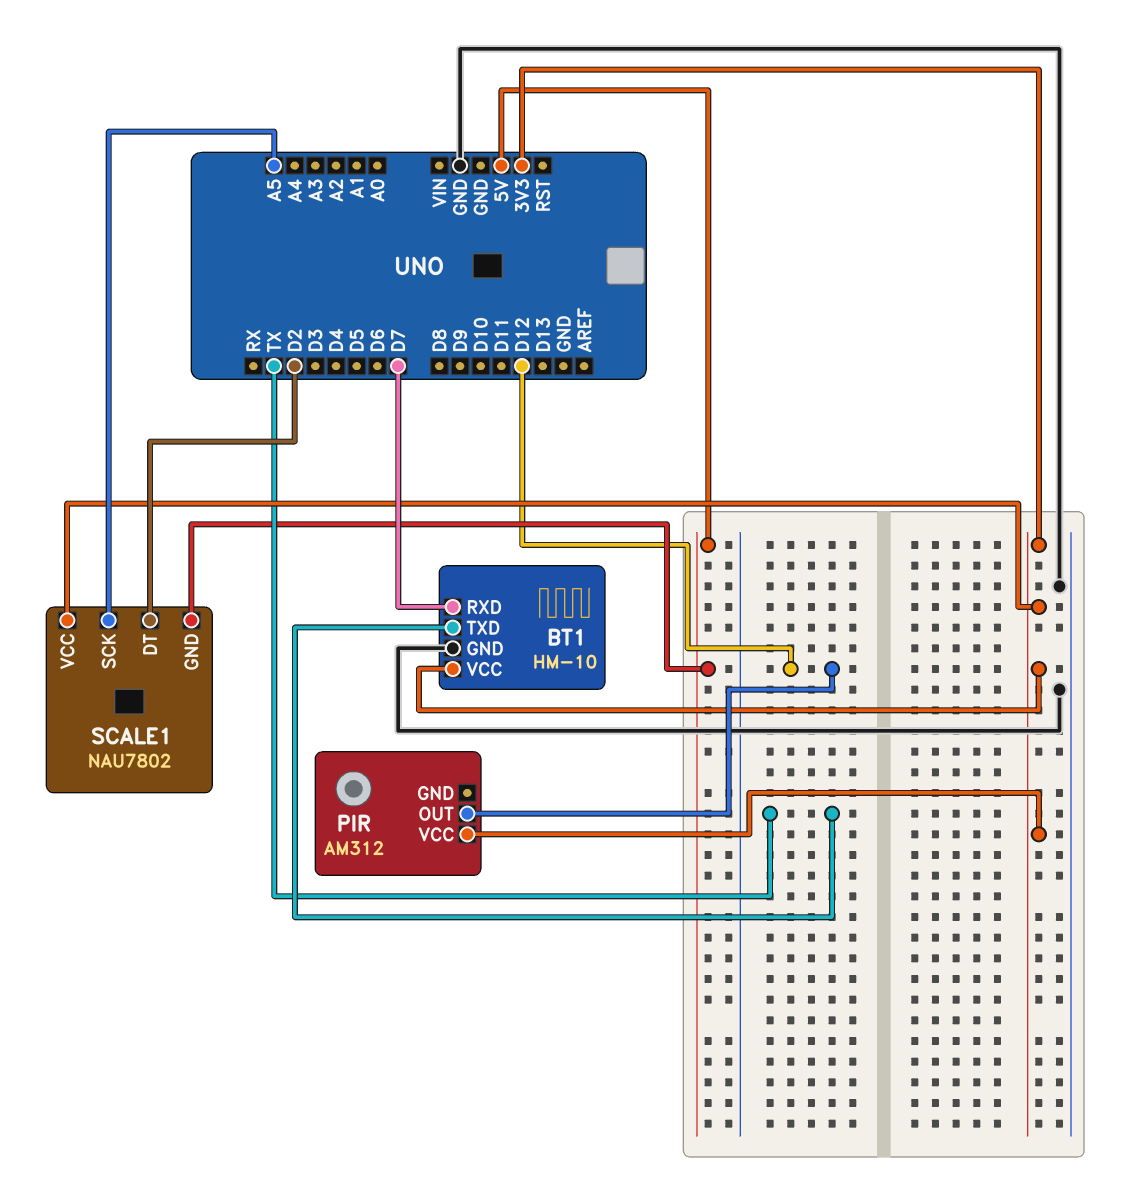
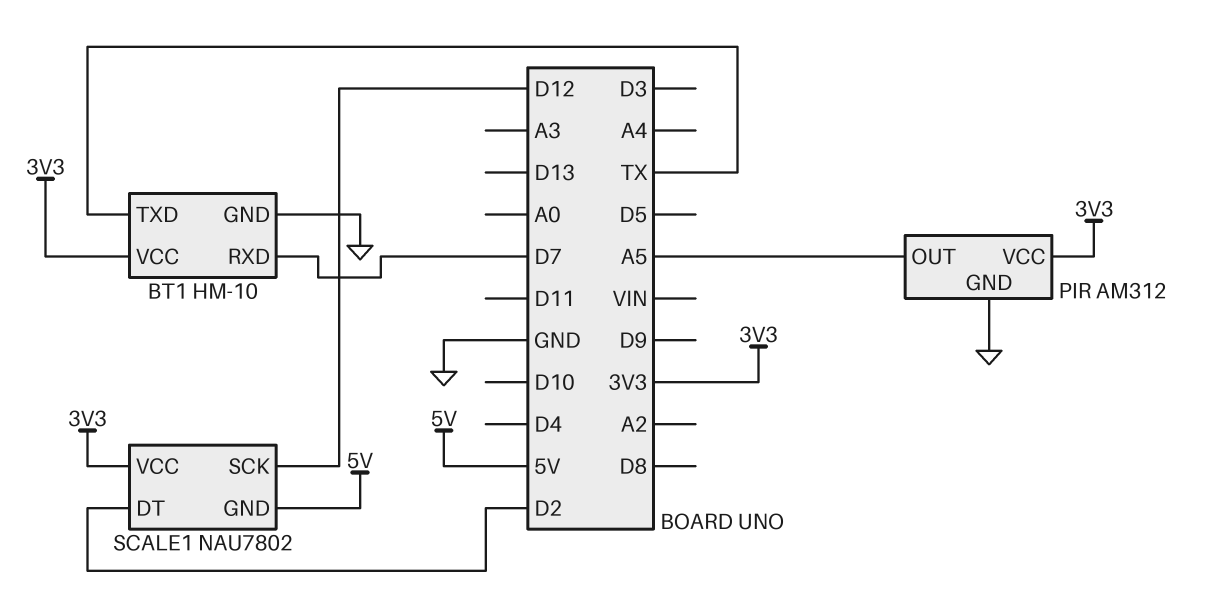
PIR pin GND: none -> GND
PIR pin OUT: D12 -> A5
SCALE1 pin SCK: A5 -> D12

